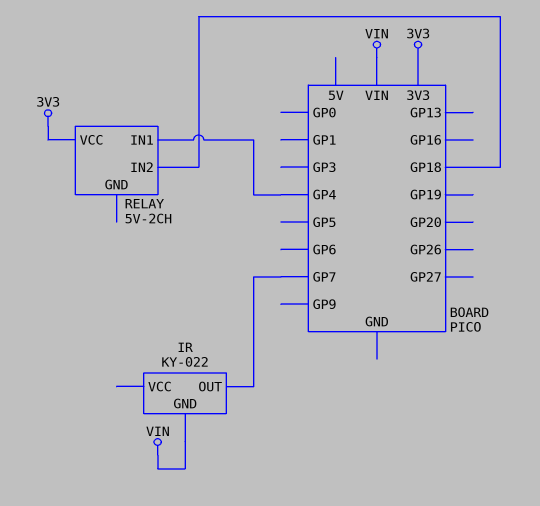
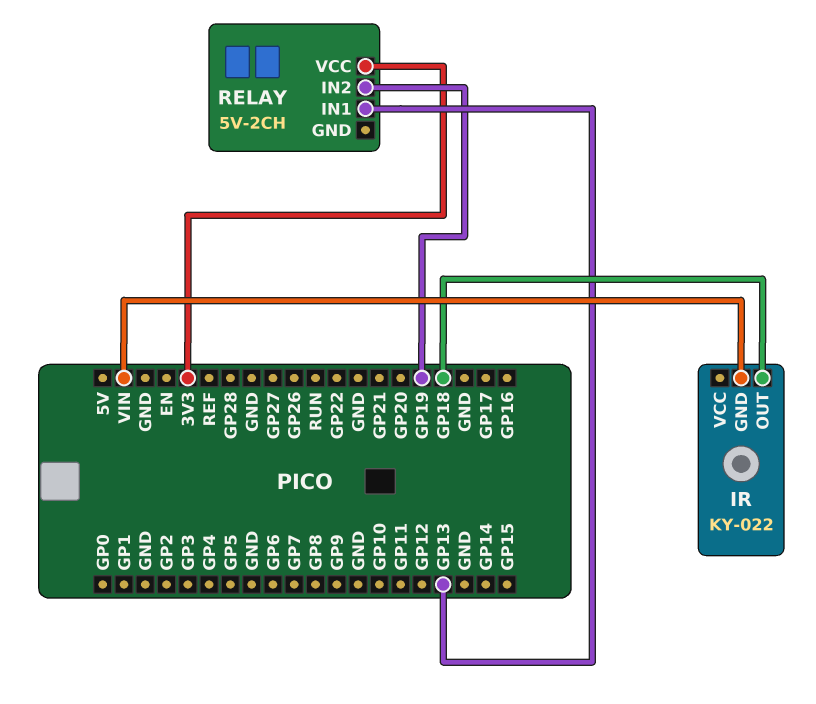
IR pin OUT: GP7 -> GP18
RELAY pin IN1: GP4 -> GP13
RELAY pin IN2: GP18 -> GP19

